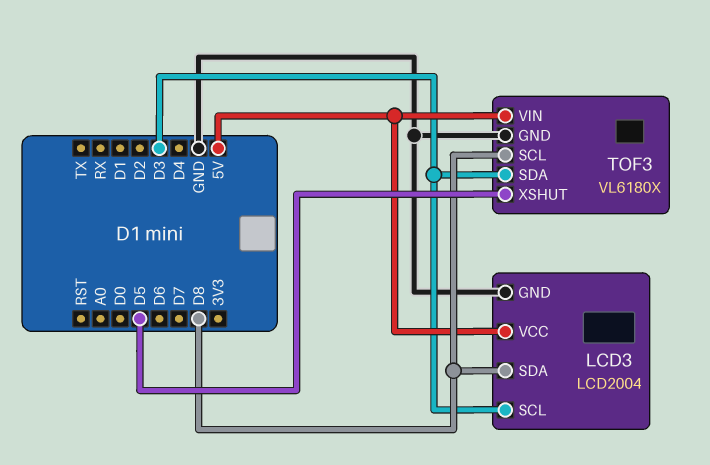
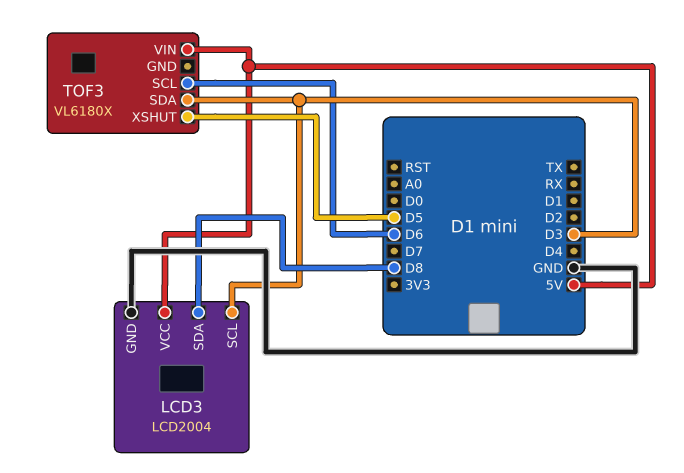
TOF3 pin GND: GND -> none
TOF3 pin SCL: D8 -> D6

